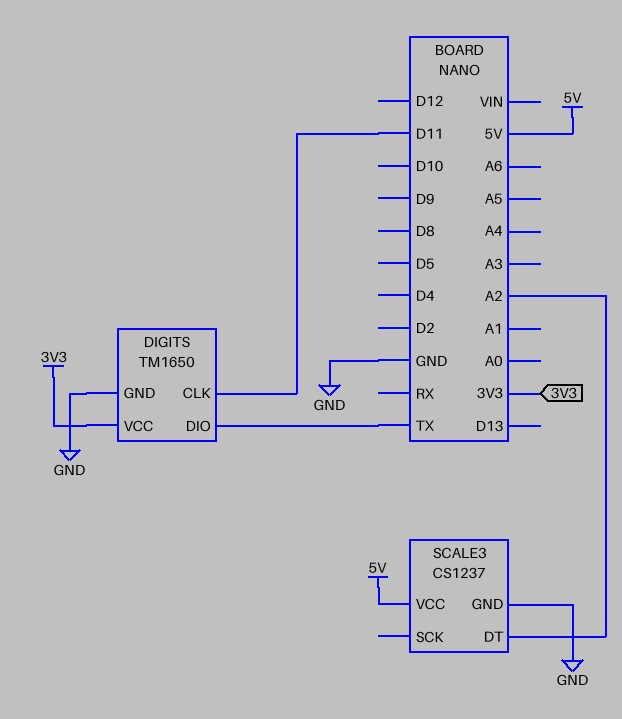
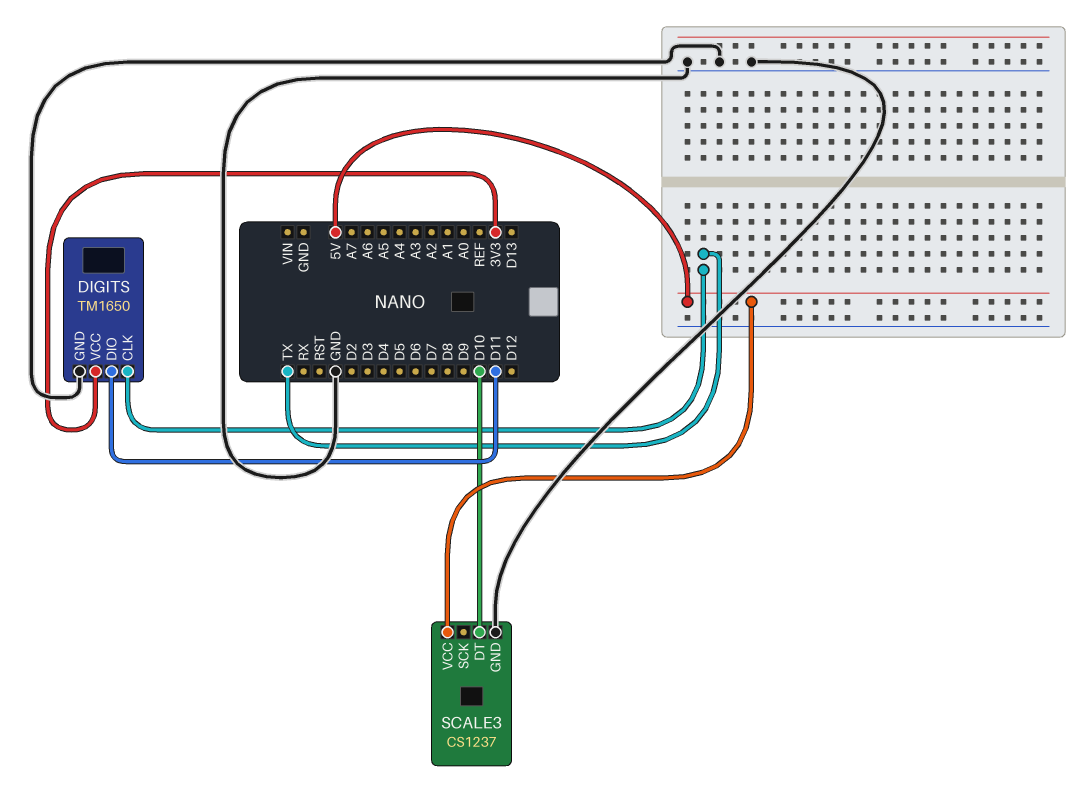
DIGITS pin CLK: D11 -> TX
DIGITS pin DIO: TX -> D11
SCALE3 pin DT: A2 -> D10

